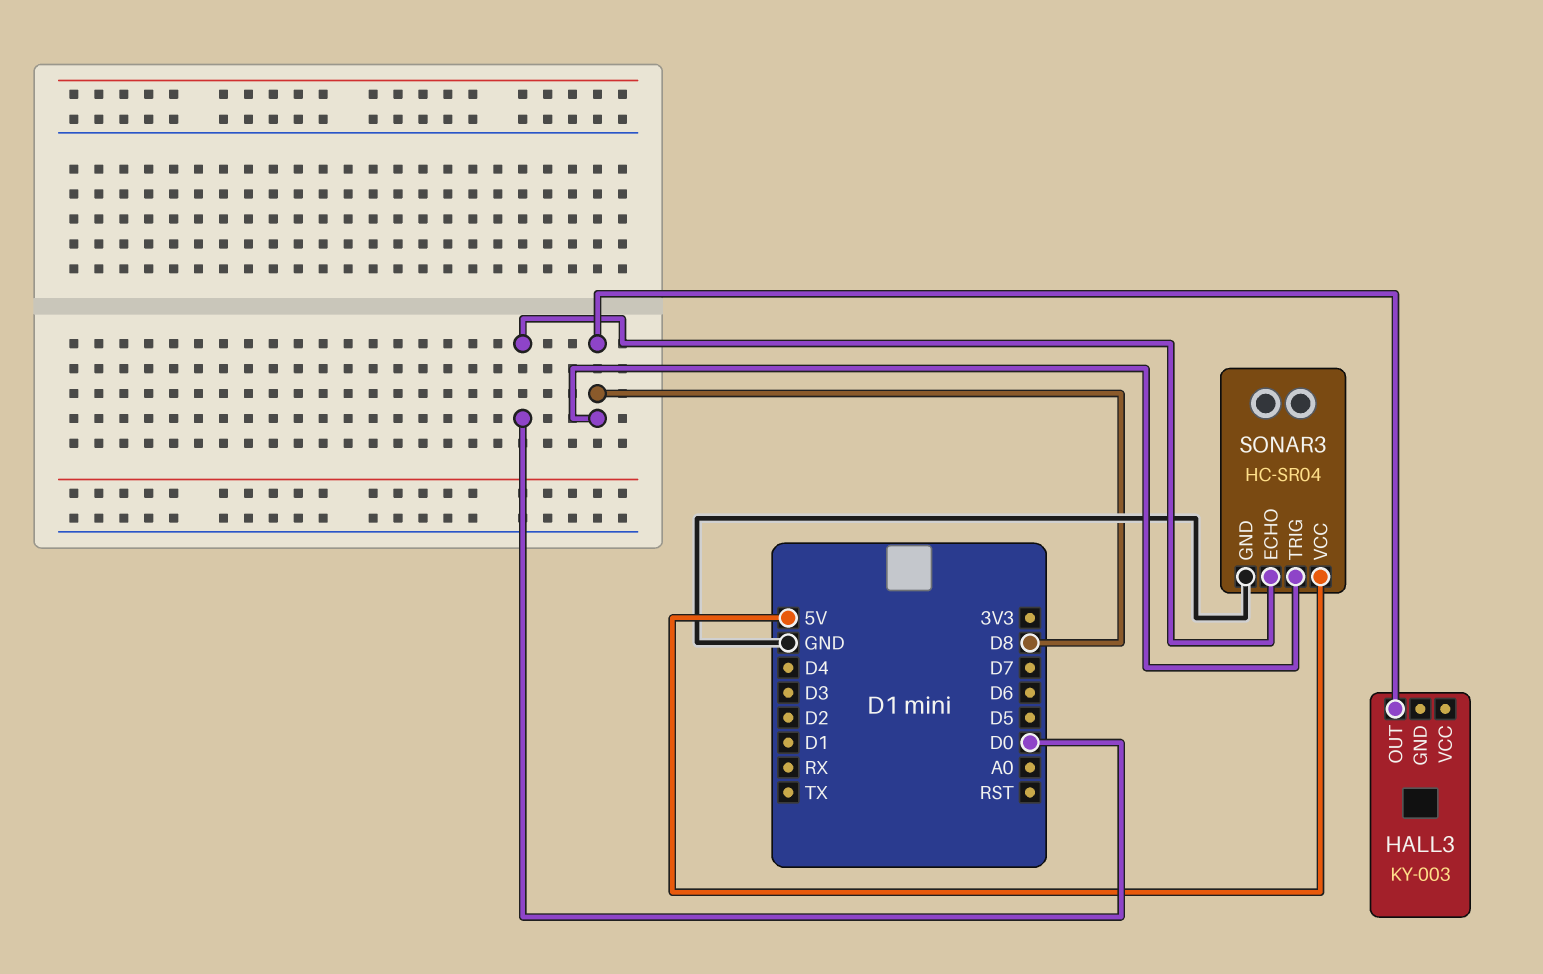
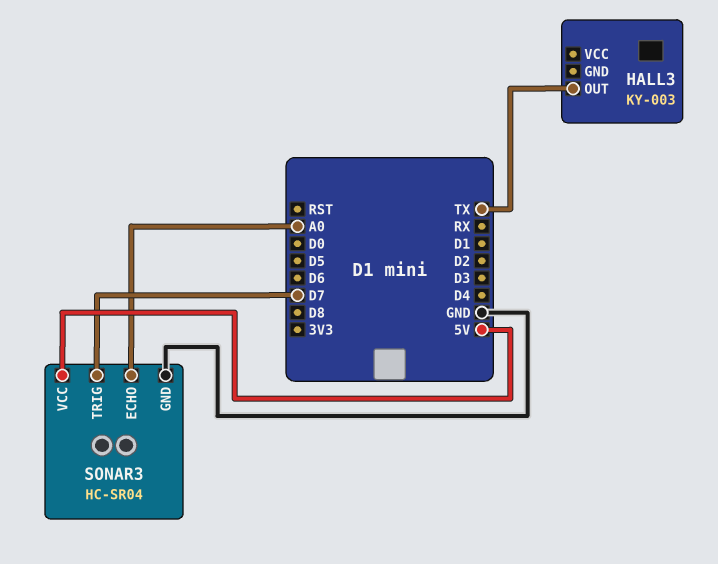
HALL3 pin OUT: D8 -> TX
SONAR3 pin ECHO: D0 -> A0
SONAR3 pin TRIG: D8 -> D7

